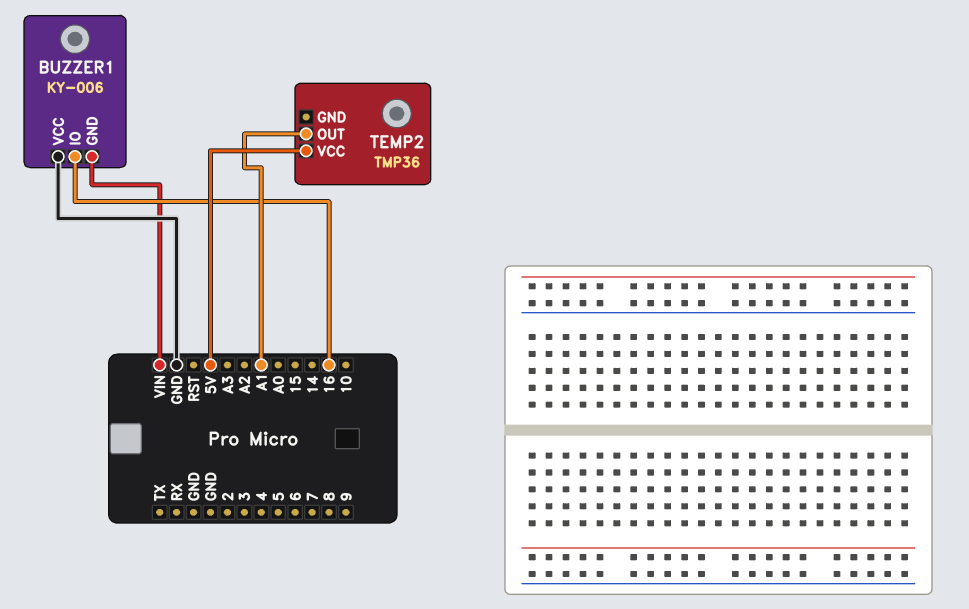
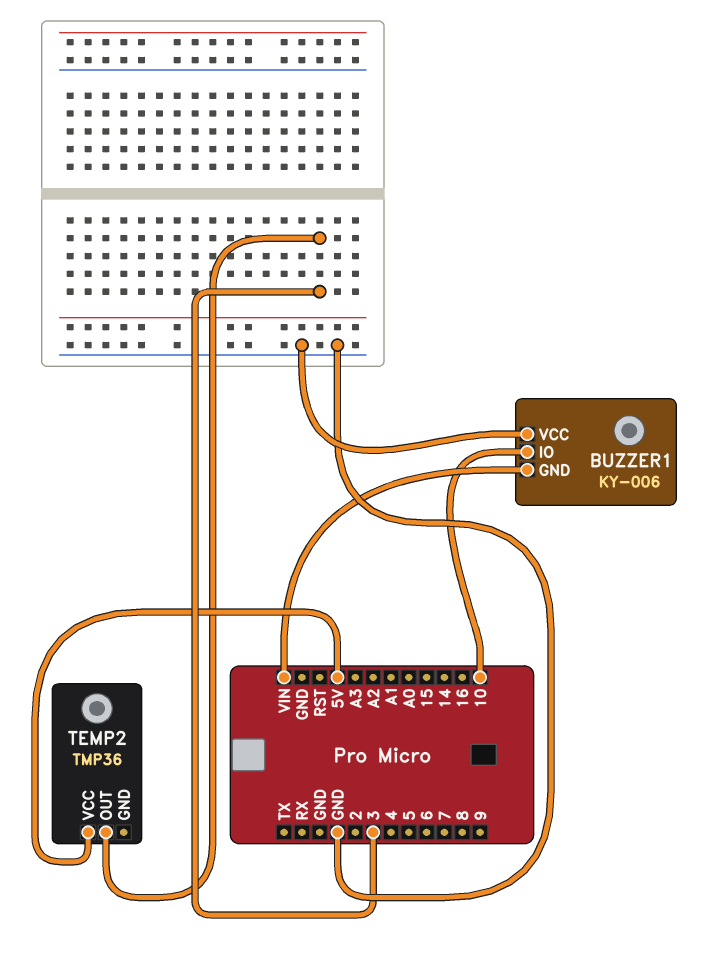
BUZZER1 pin IO: 16 -> 10
TEMP2 pin OUT: A1 -> 3

